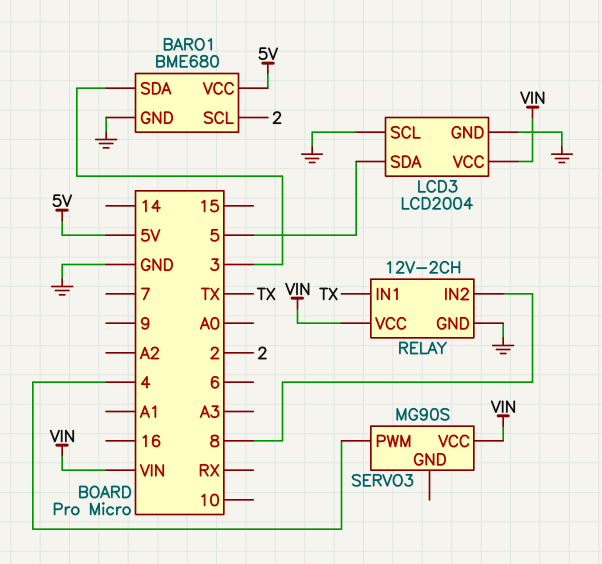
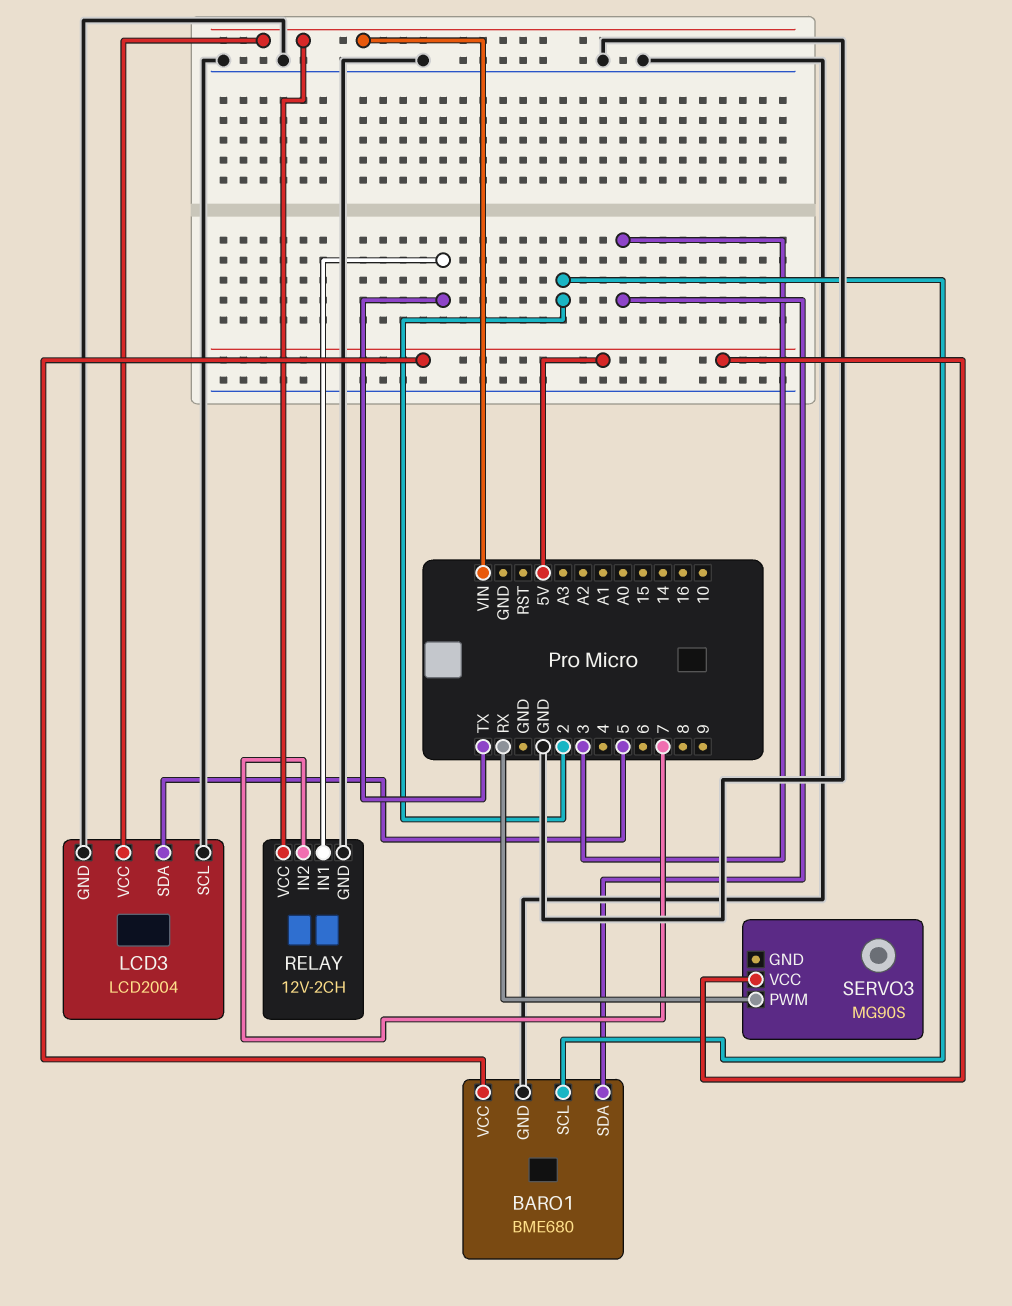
RELAY pin IN2: 8 -> 7
SERVO3 pin PWM: 4 -> RX
SERVO3 pin VCC: VIN -> 5V

